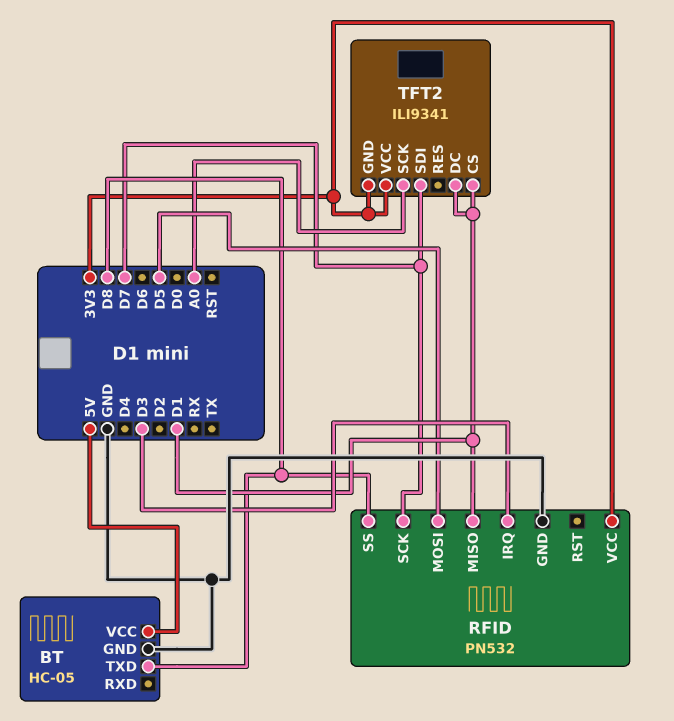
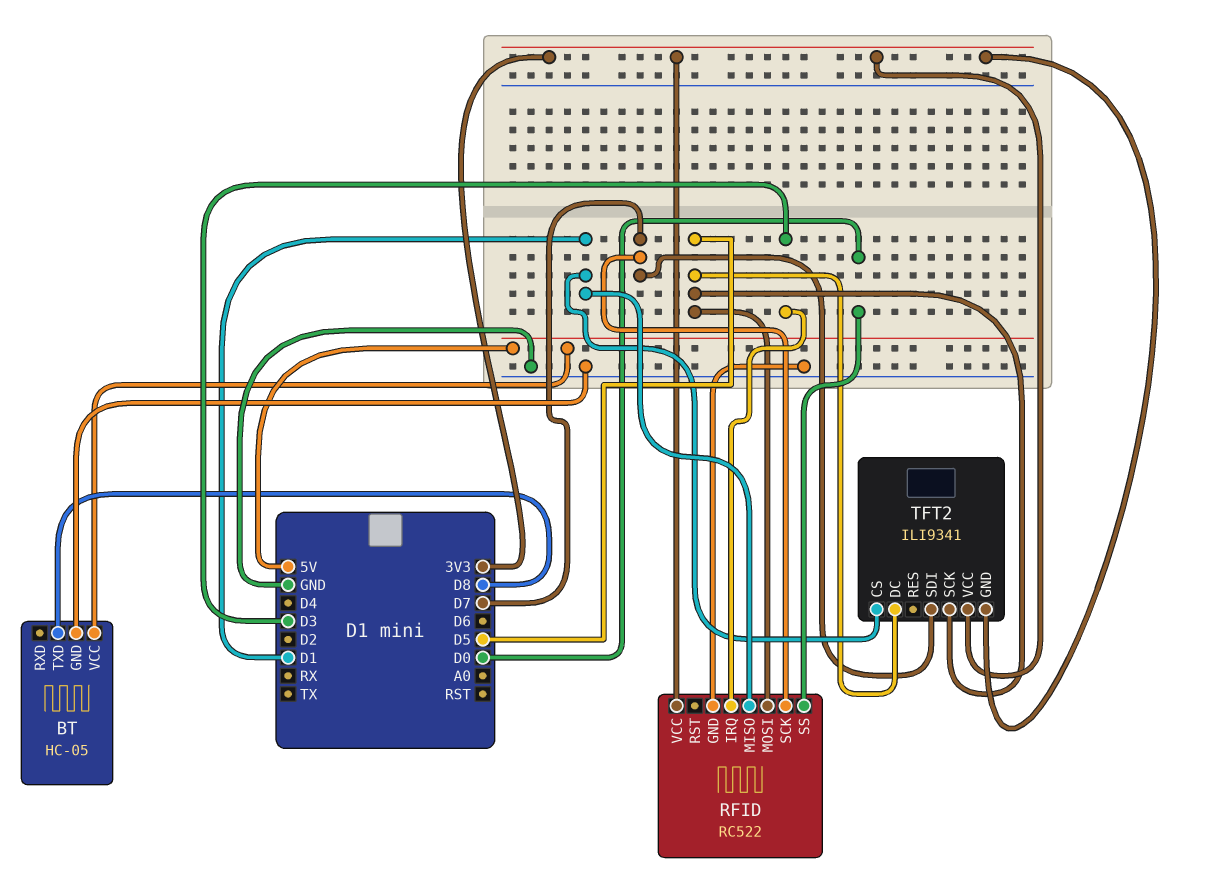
RFID: PN532 -> RC522
RFID pin SS: D8 -> D0
TFT2 pin DC: D1 -> D5
TFT2 pin SCK: A0 -> D5

